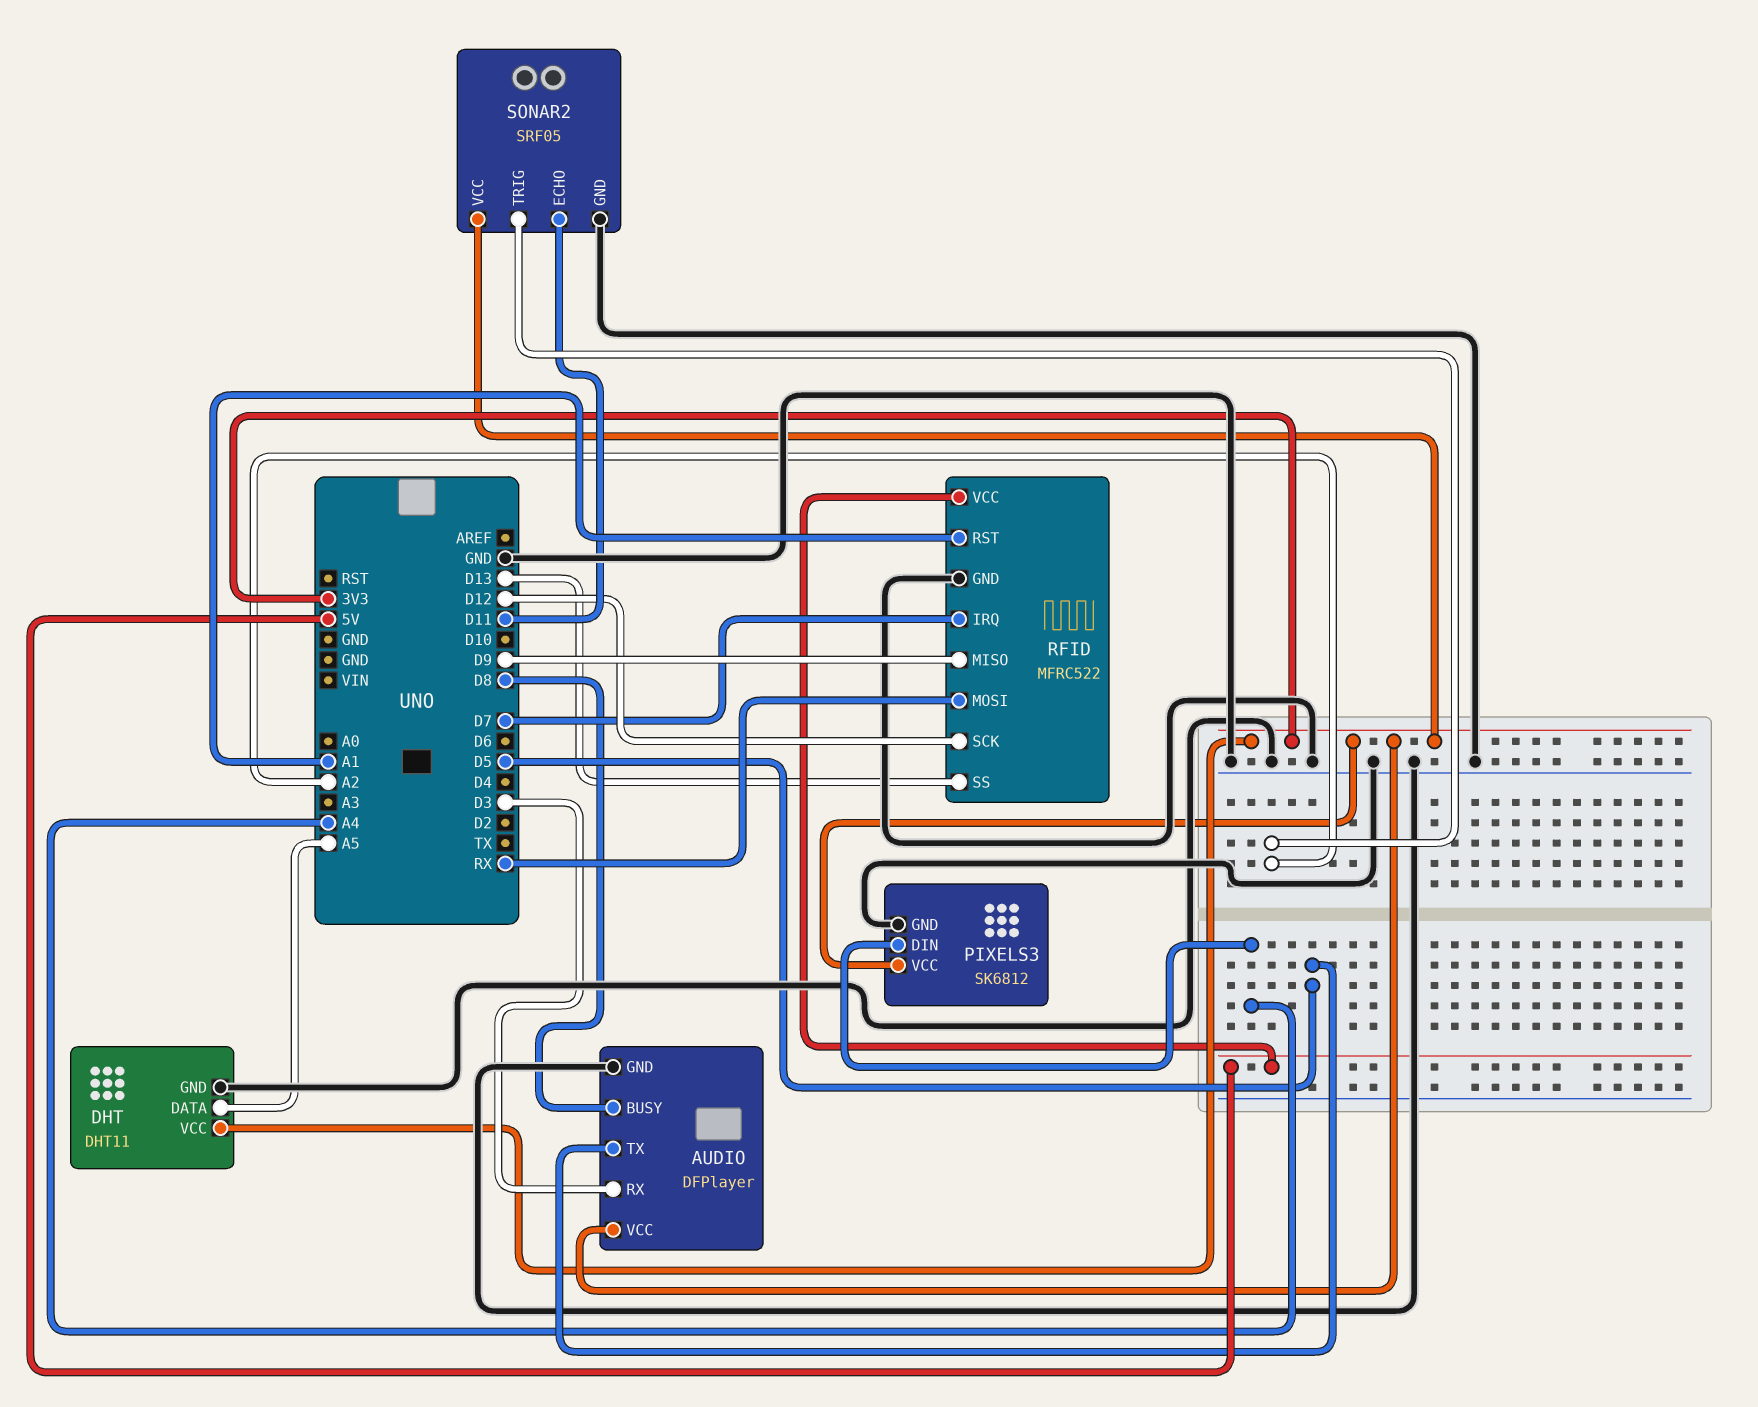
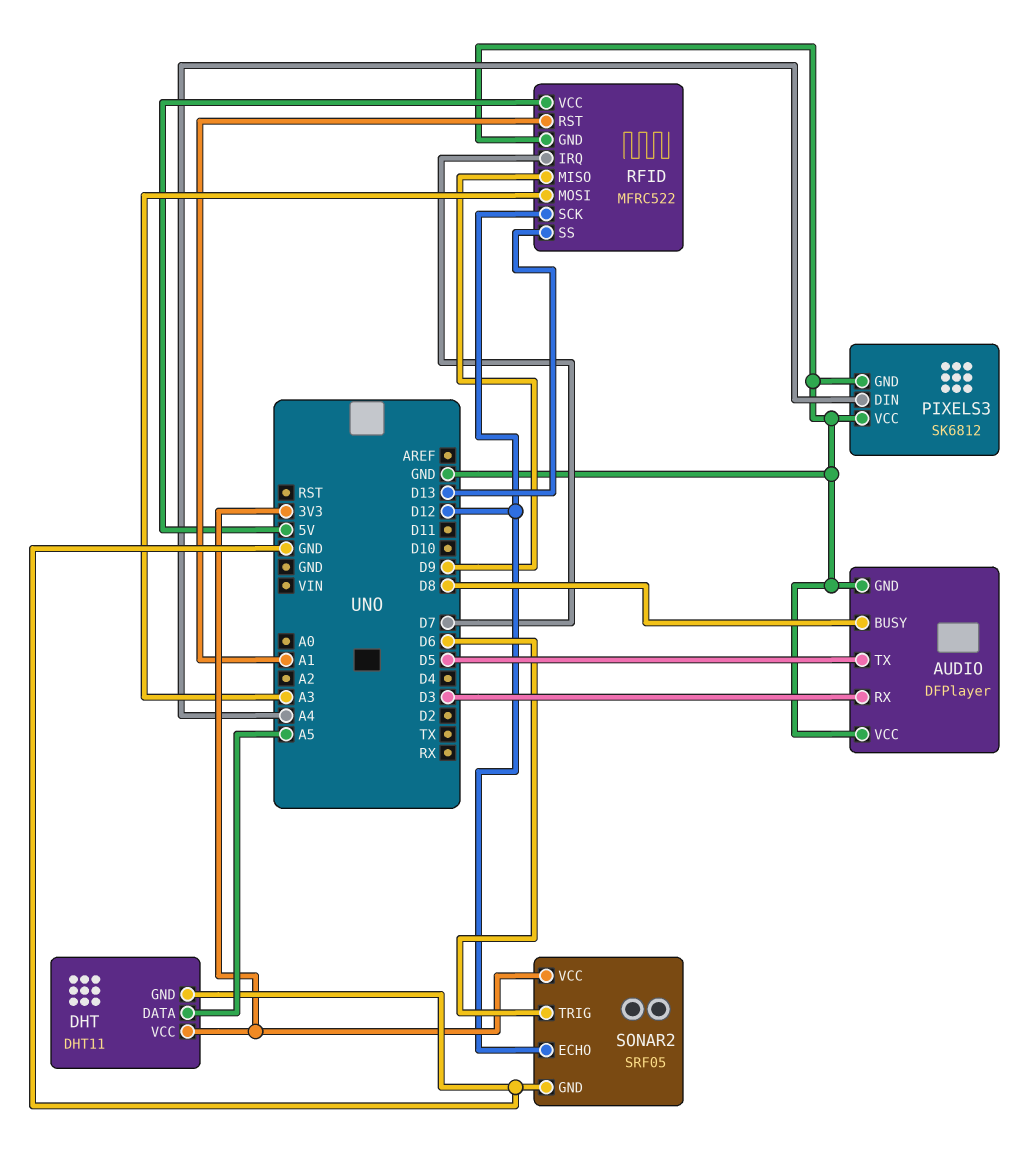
AUDIO pin VCC: 3V3 -> GND
PIXELS3 pin VCC: 3V3 -> GND
RFID pin MOSI: RX -> A3
SONAR2 pin ECHO: D11 -> D12
SONAR2 pin TRIG: A2 -> D6

